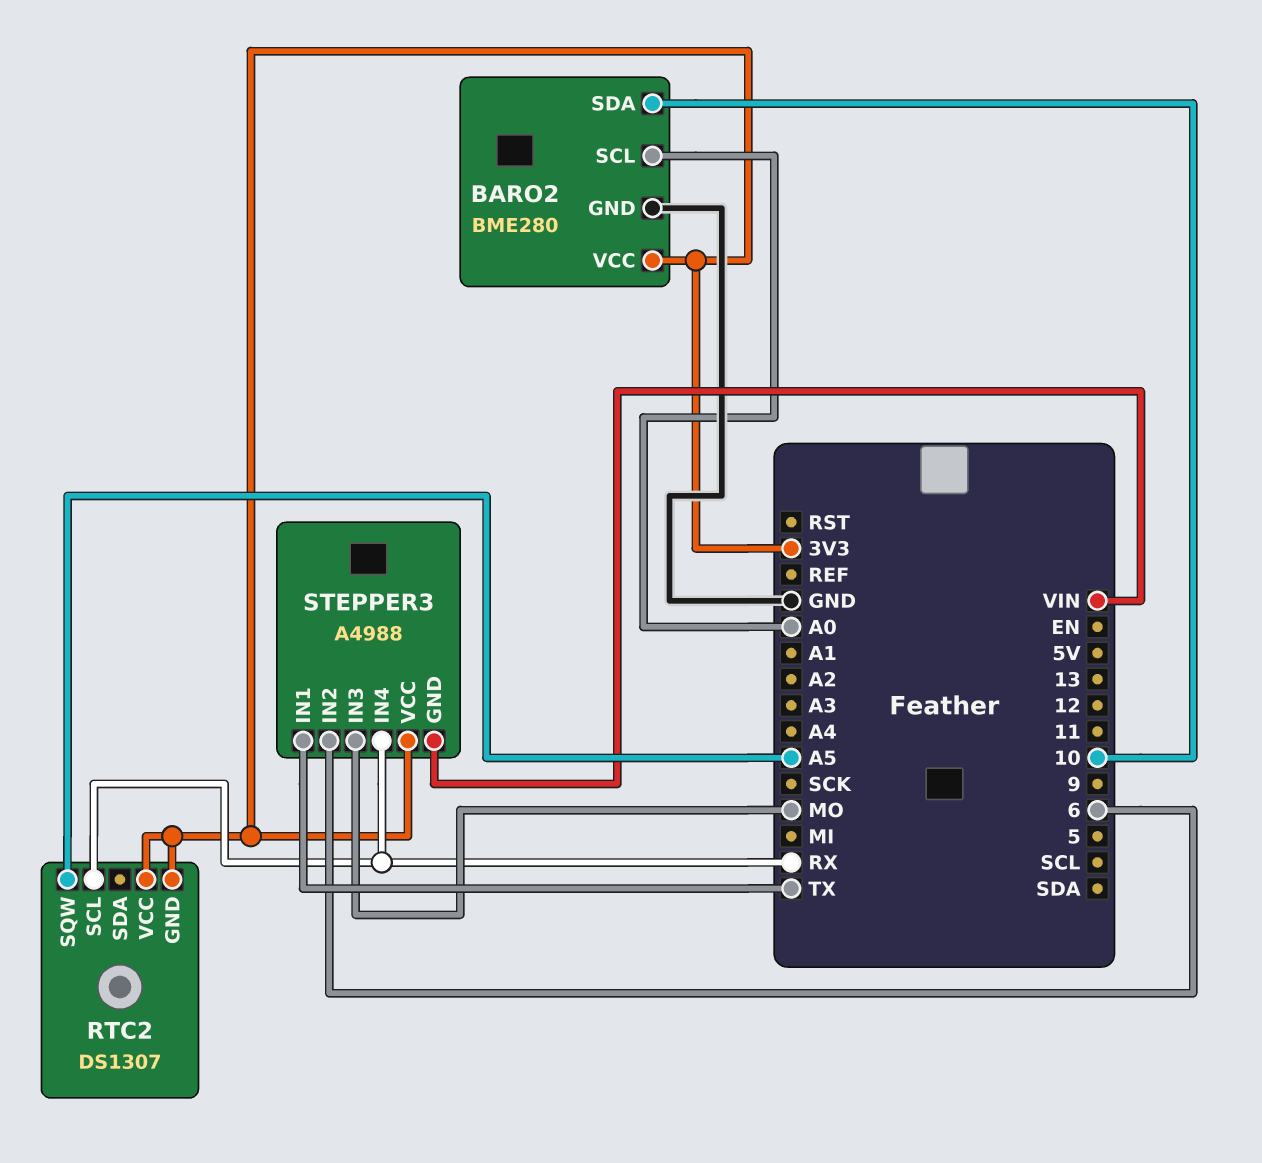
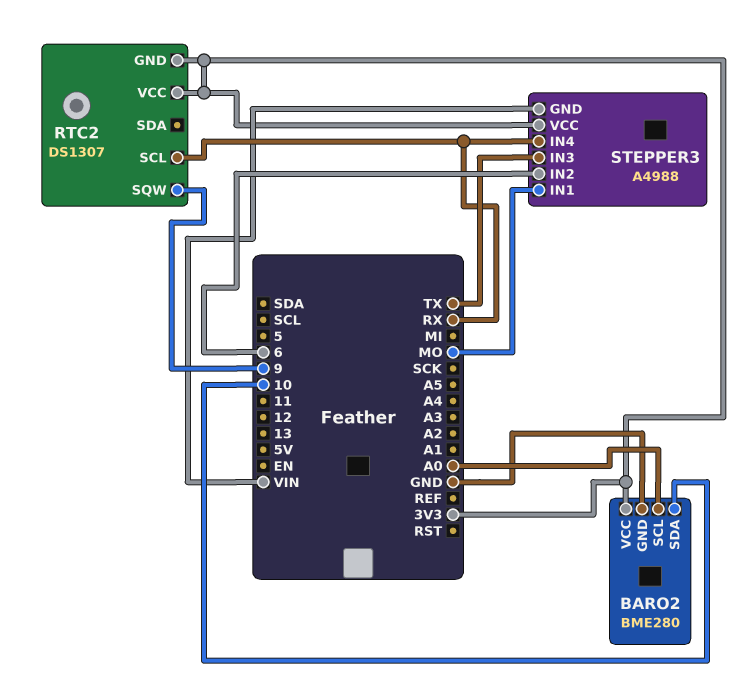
RTC2 pin SQW: A5 -> 9
STEPPER3 pin IN1: TX -> MO
STEPPER3 pin IN3: MO -> TX

